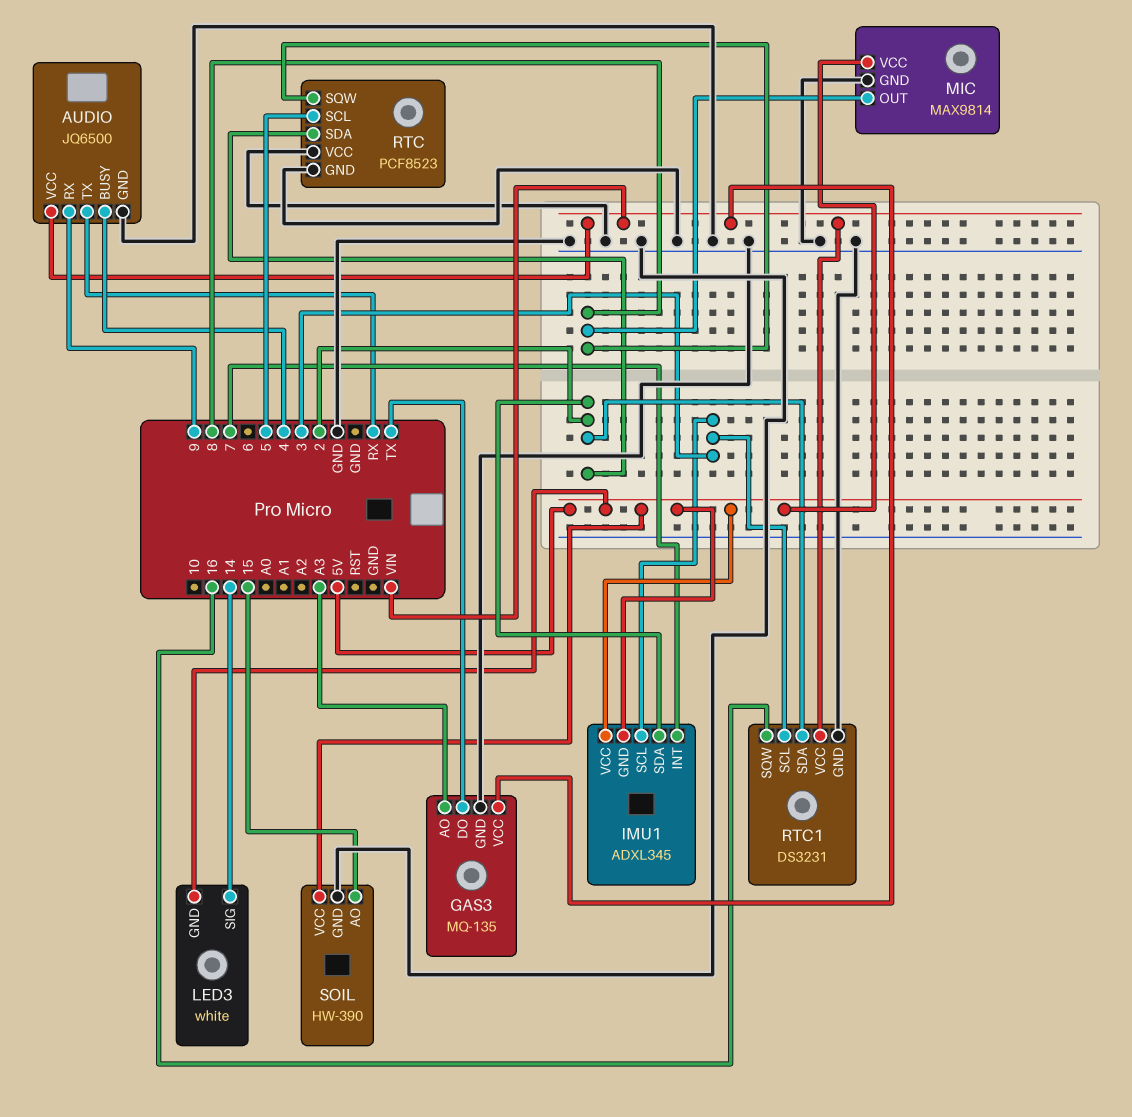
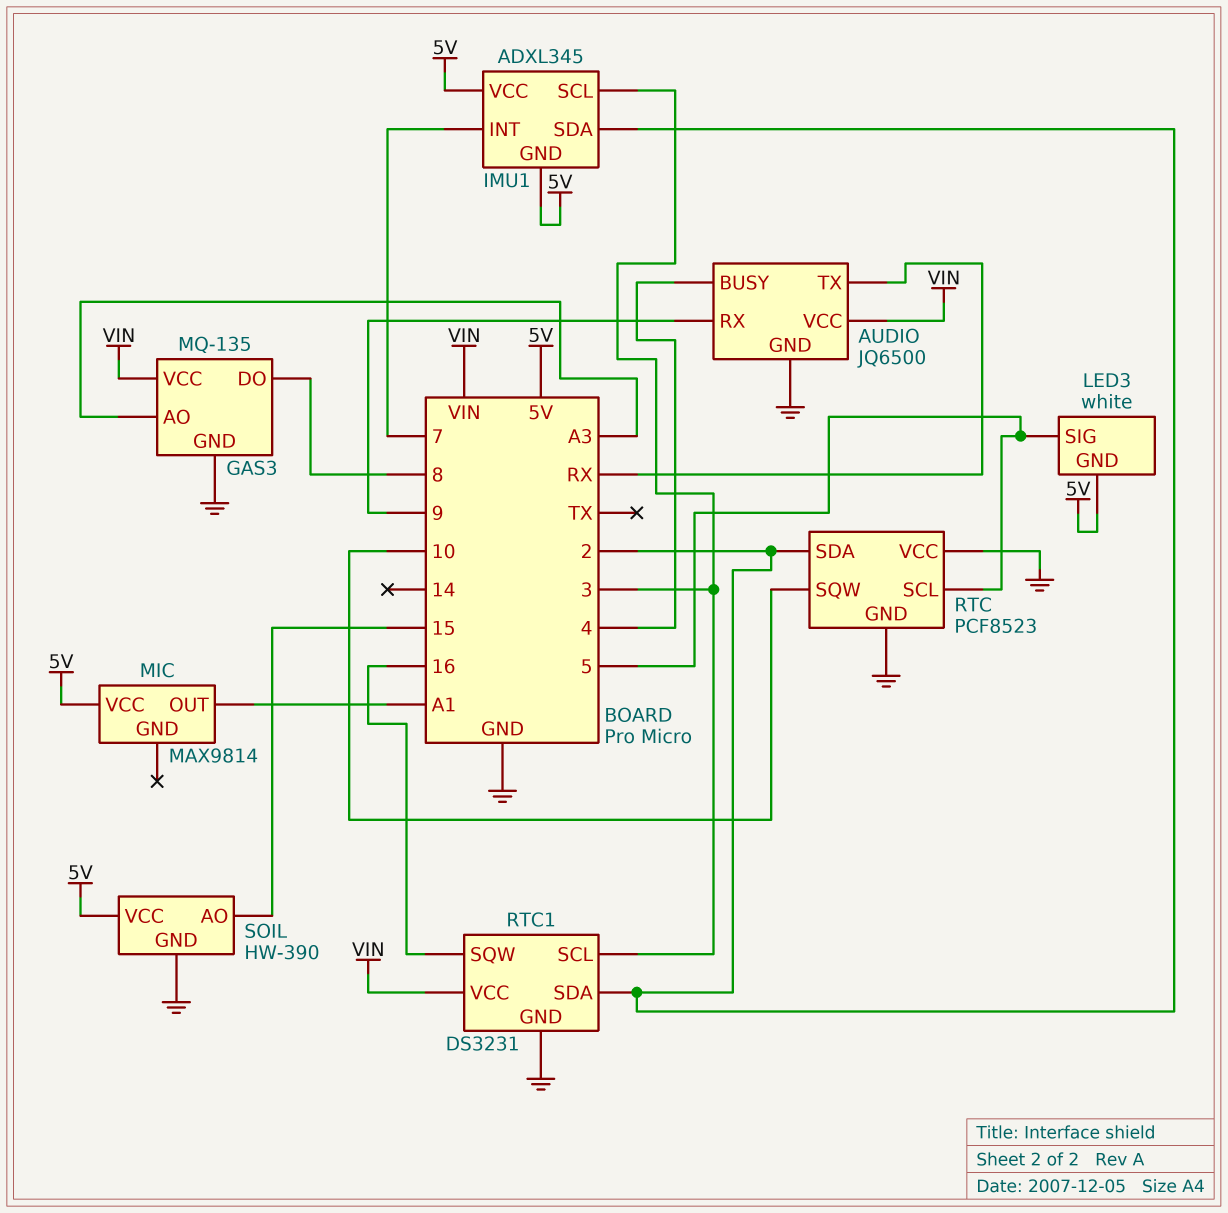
GAS3 pin DO: TX -> 8
LED3 pin SIG: 14 -> 5
MIC pin GND: GND -> none
MIC pin OUT: 8 -> A1
RTC pin SQW: 8 -> 10

